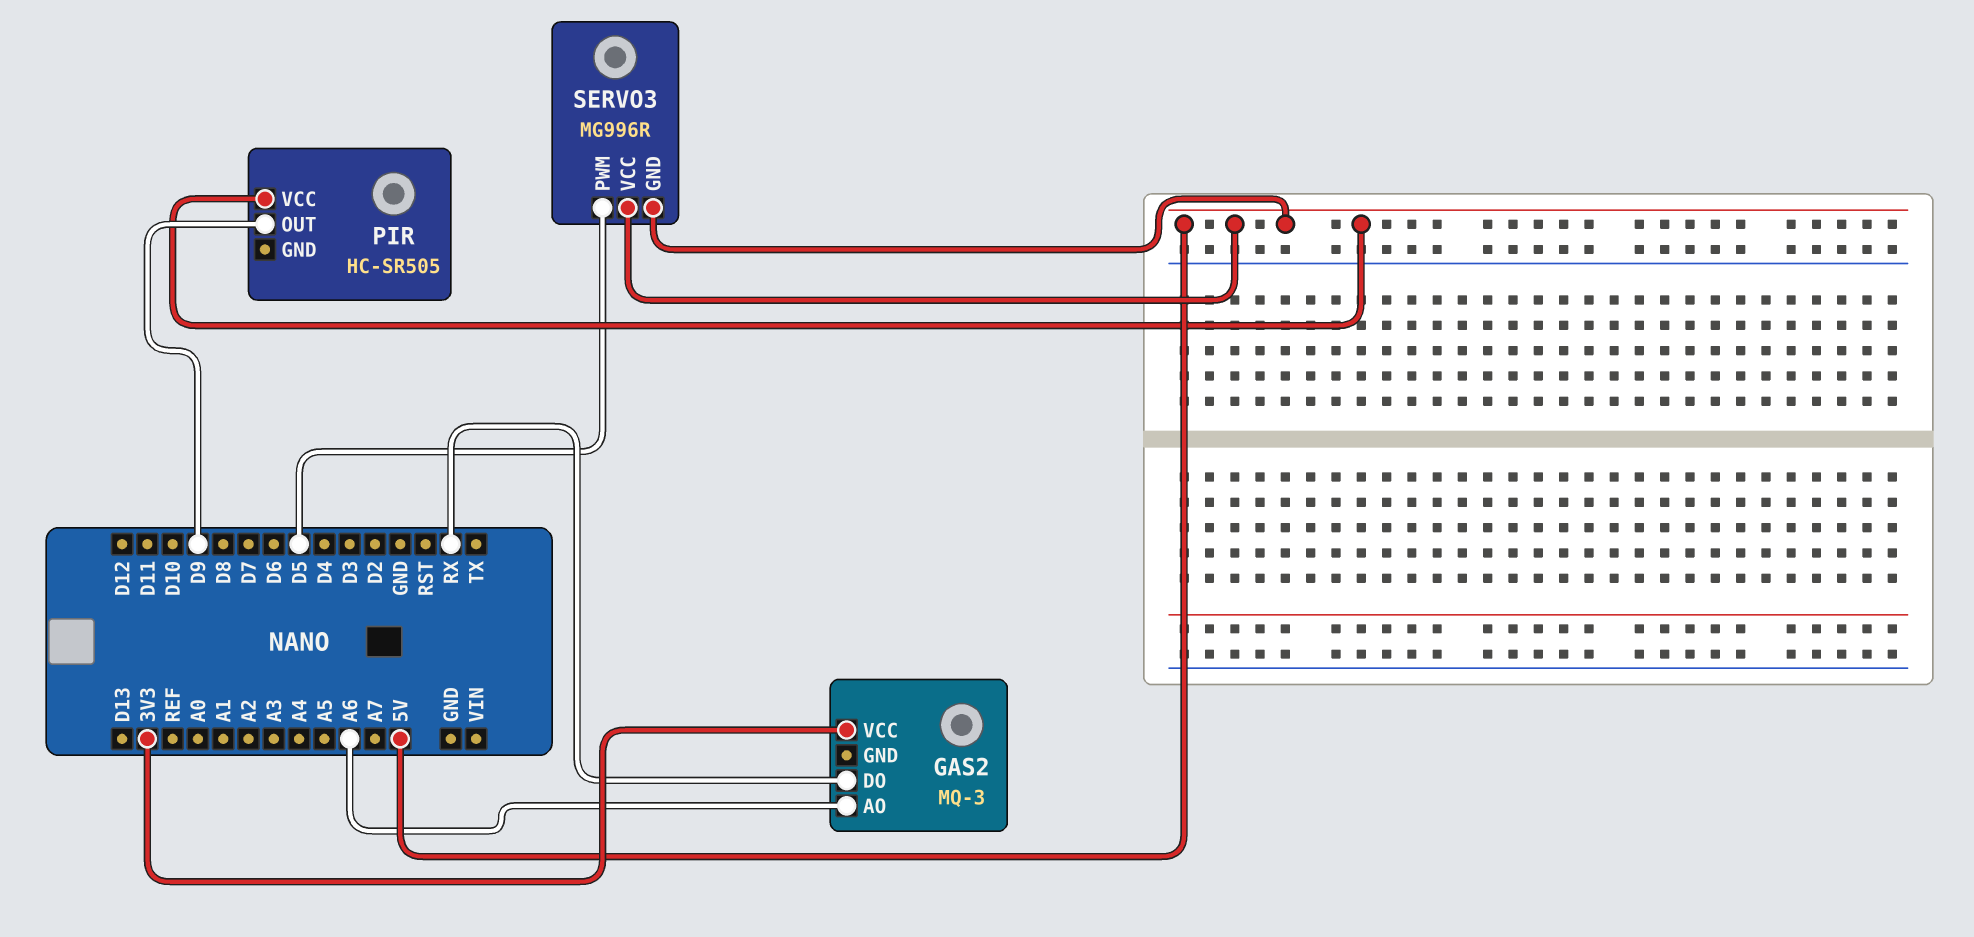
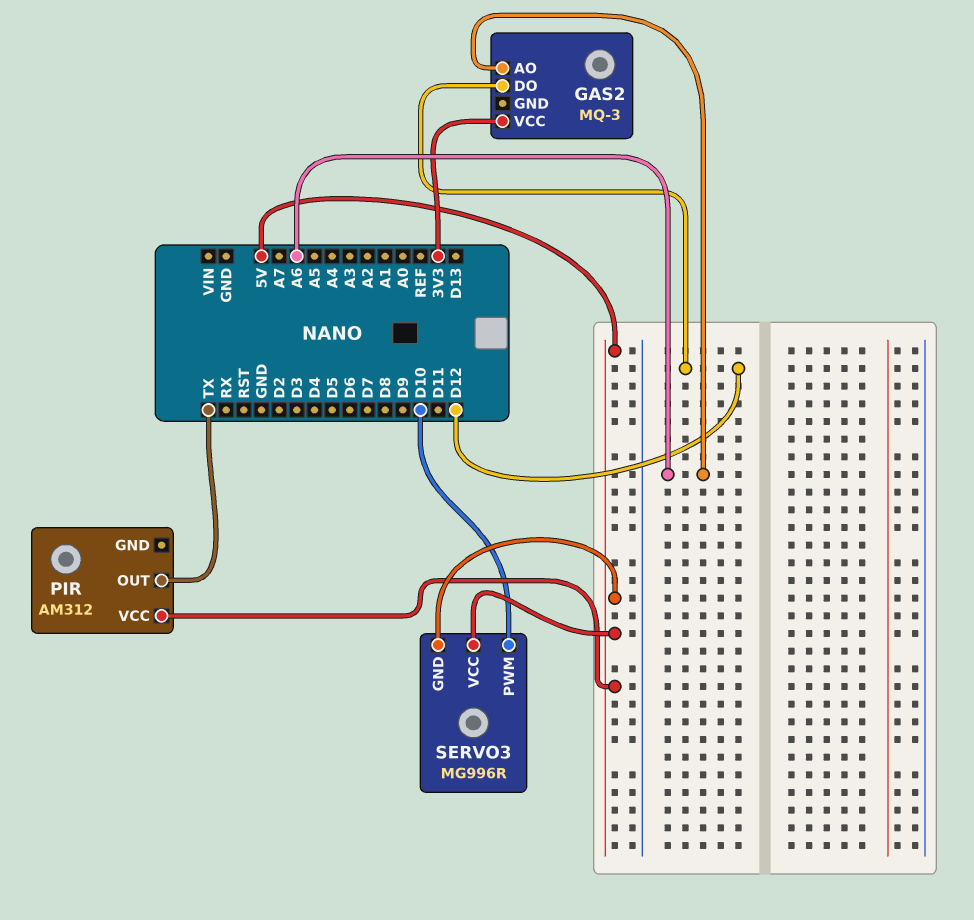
GAS2 pin DO: RX -> D12
PIR: HC-SR505 -> AM312
PIR pin OUT: D9 -> TX
SERVO3 pin PWM: D5 -> D10

